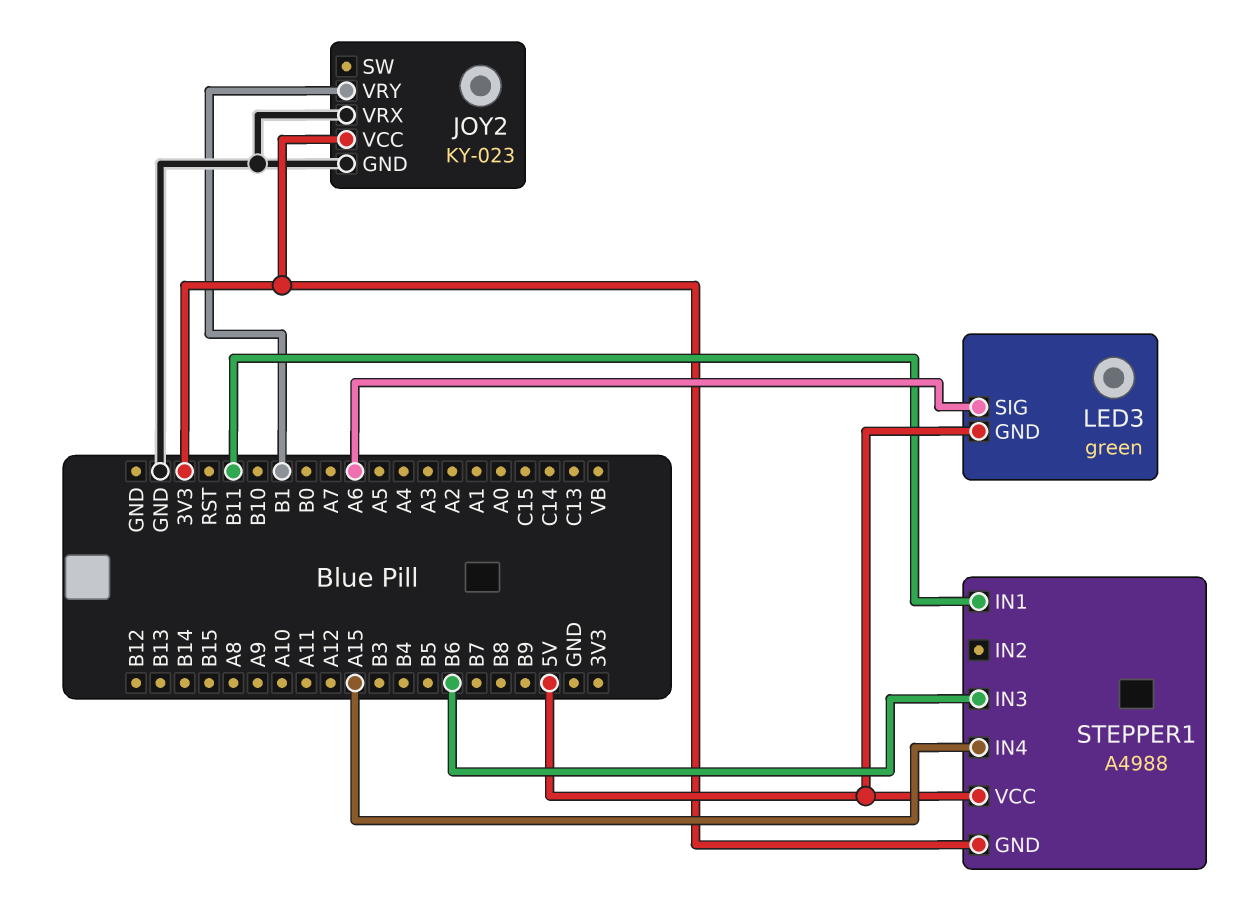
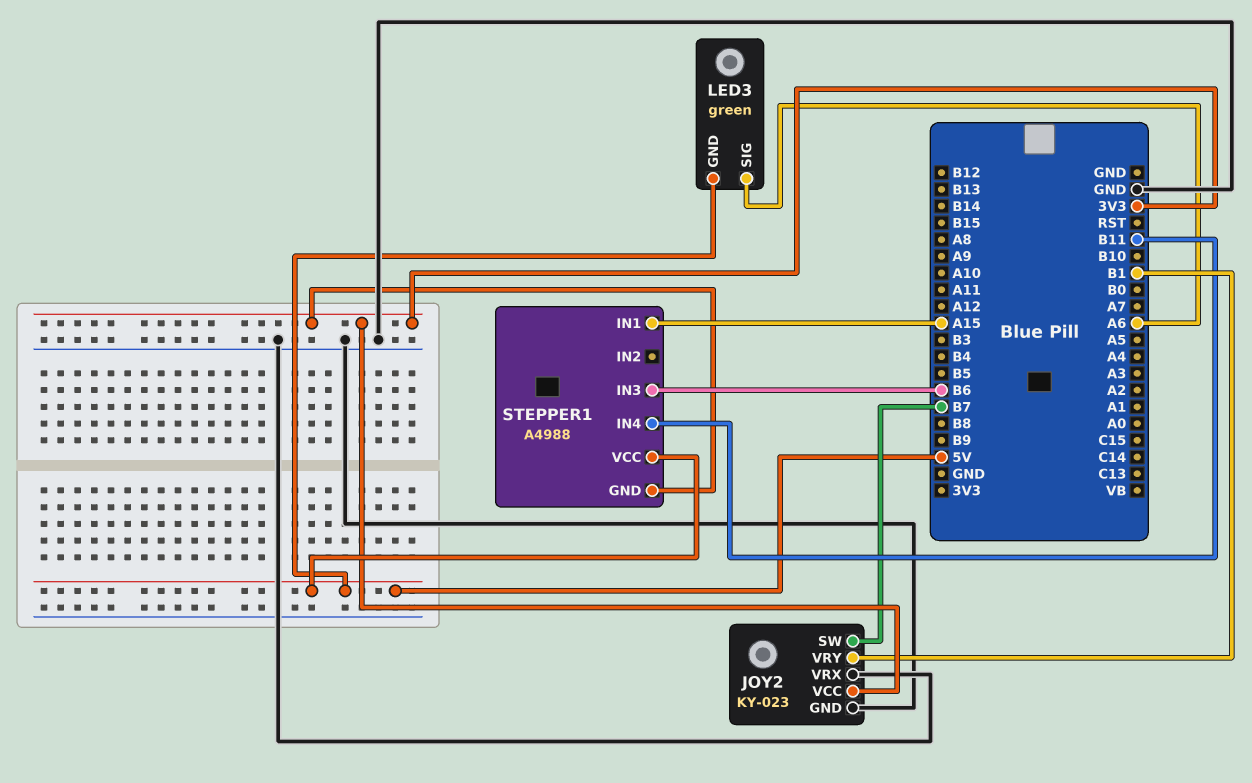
JOY2 pin SW: none -> B7
STEPPER1 pin IN1: B11 -> A15
STEPPER1 pin IN4: A15 -> B11

